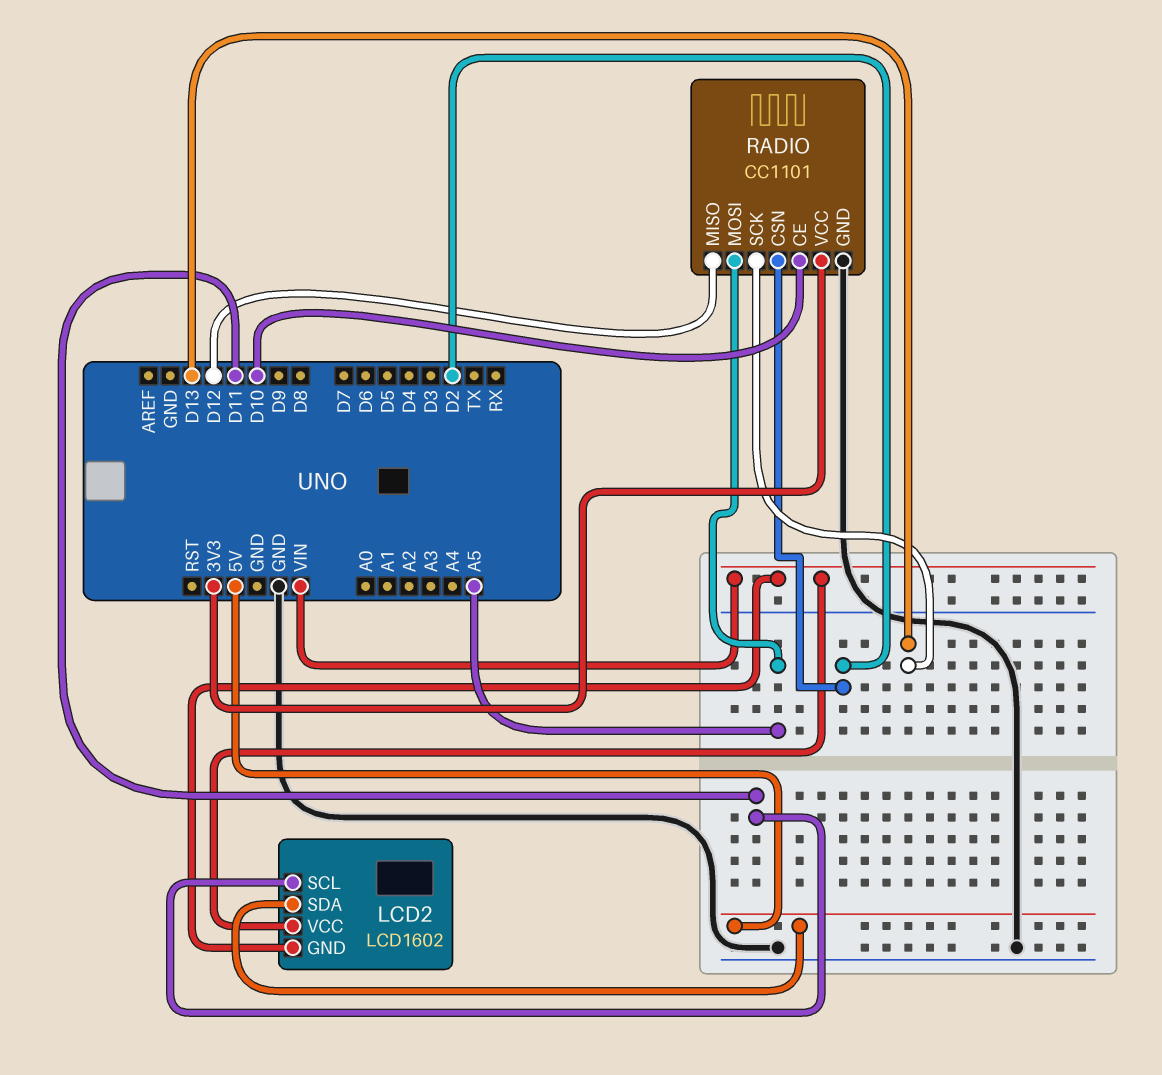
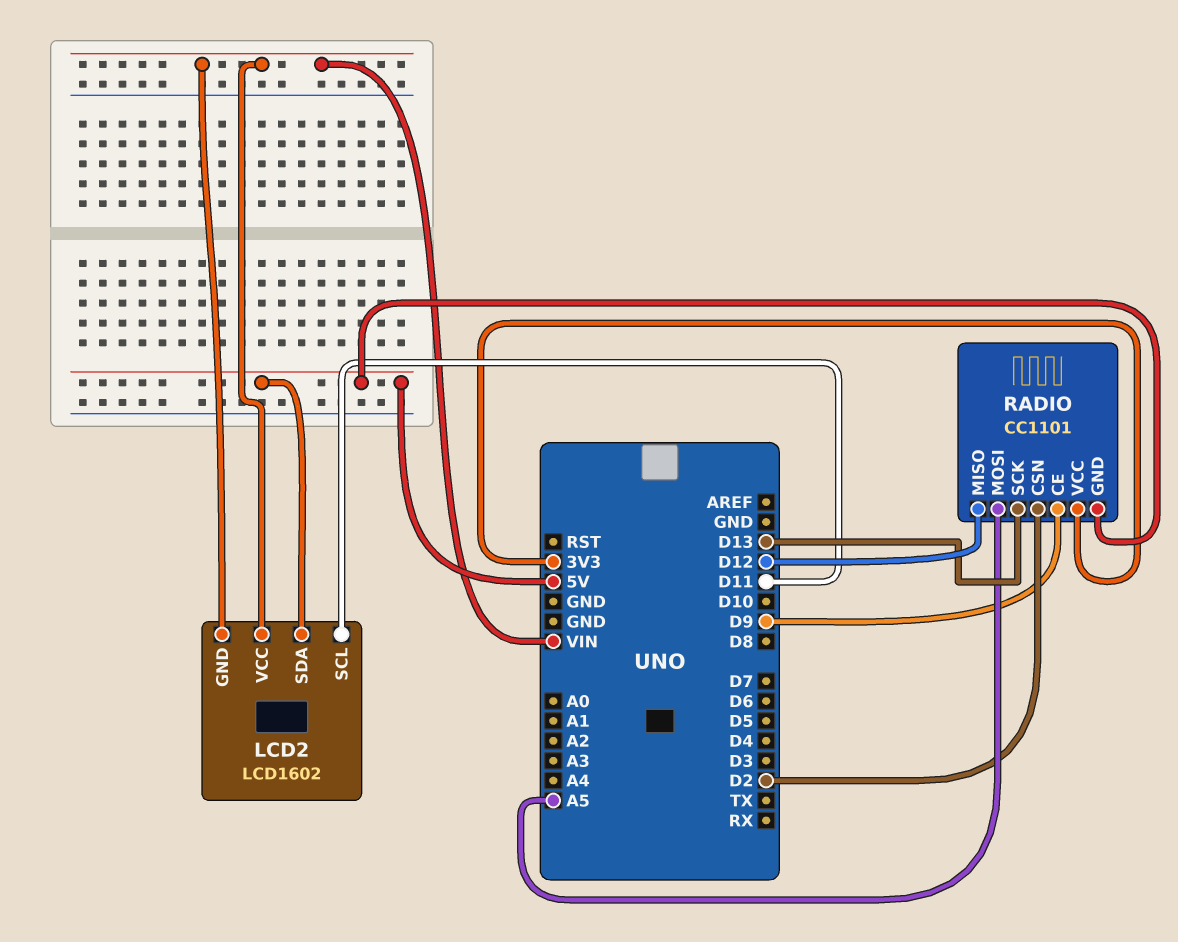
RADIO pin CE: D10 -> D9
RADIO pin GND: GND -> 5V

